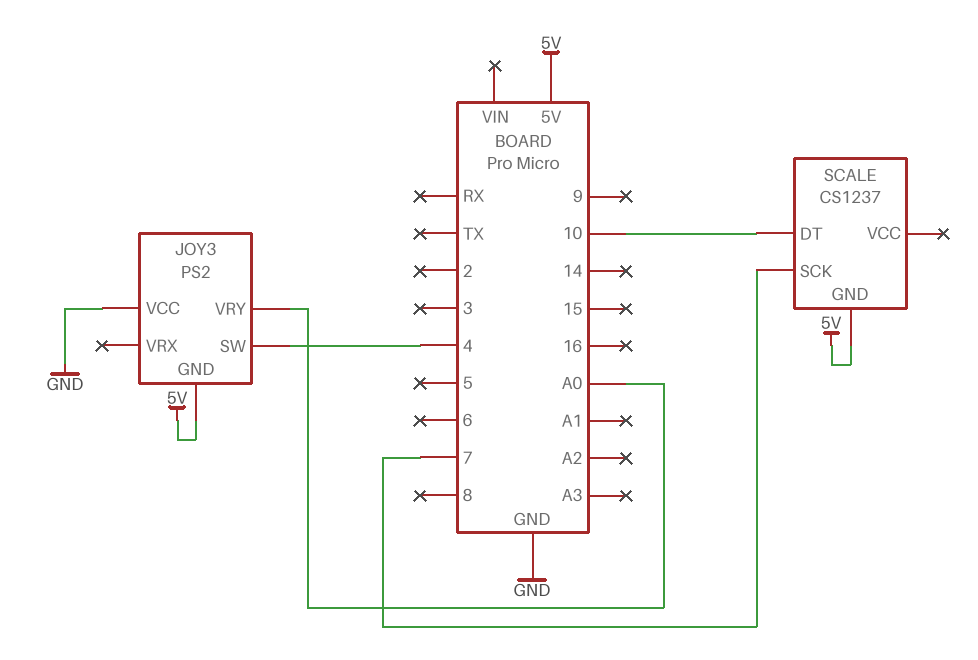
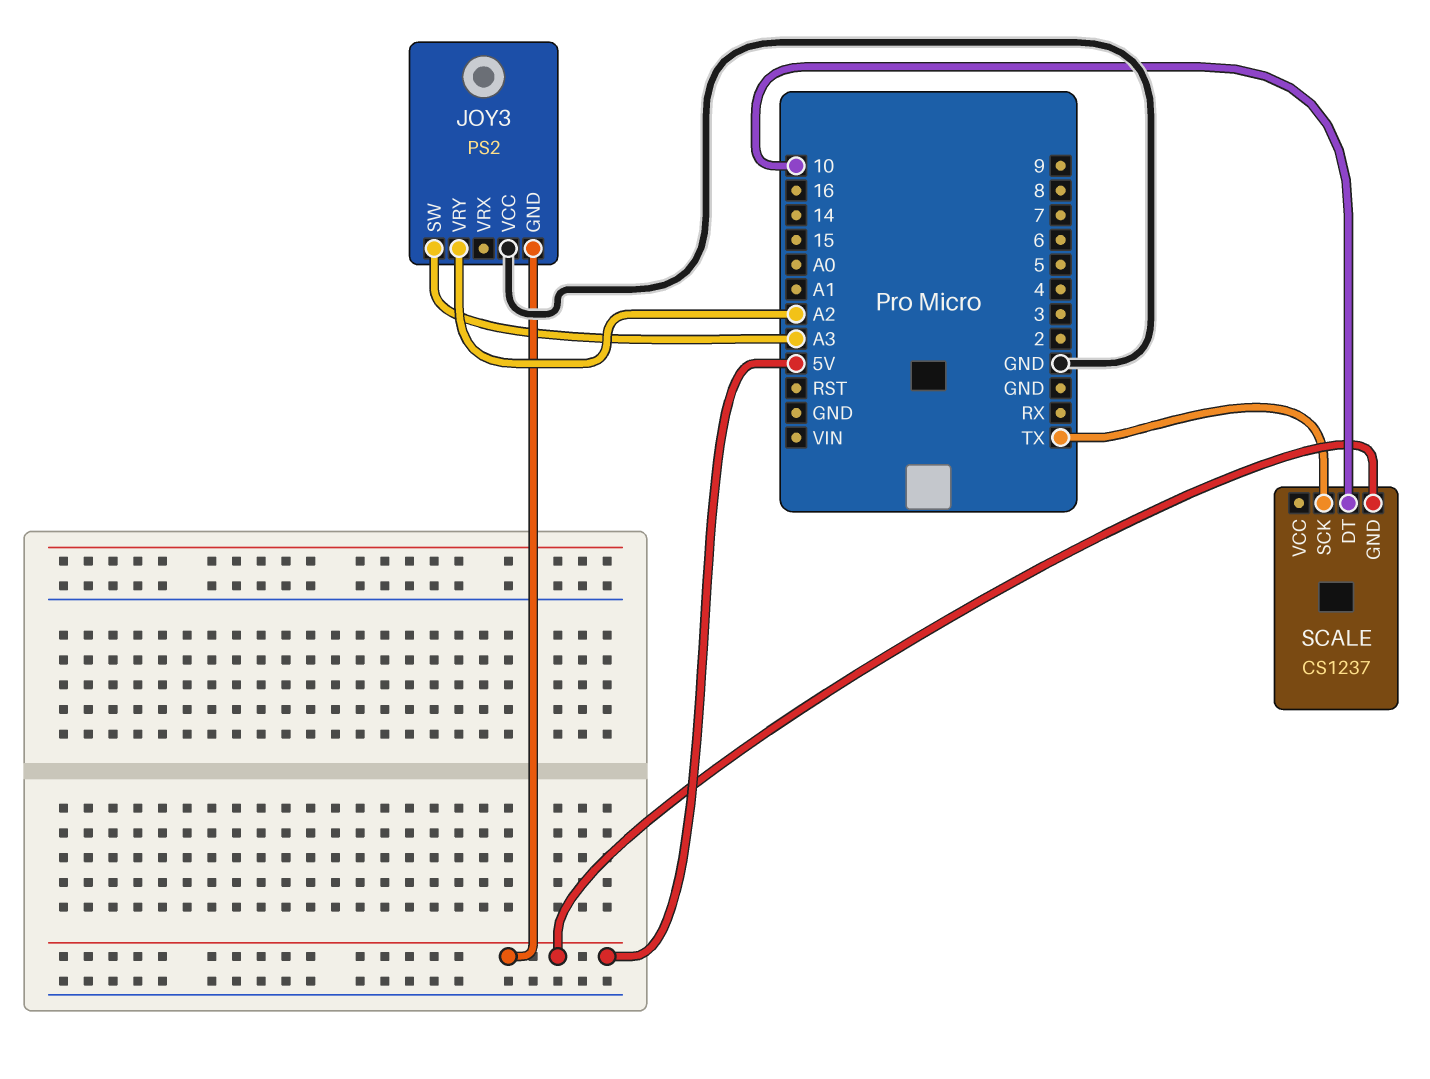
JOY3 pin SW: 4 -> A3
JOY3 pin VRY: A0 -> A2
SCALE pin SCK: 7 -> TX

